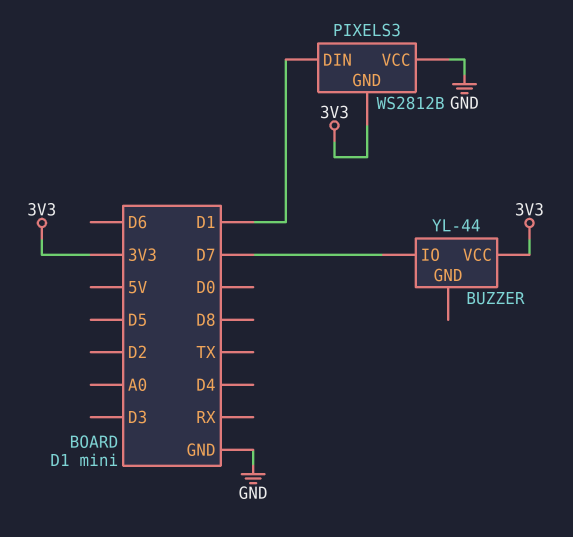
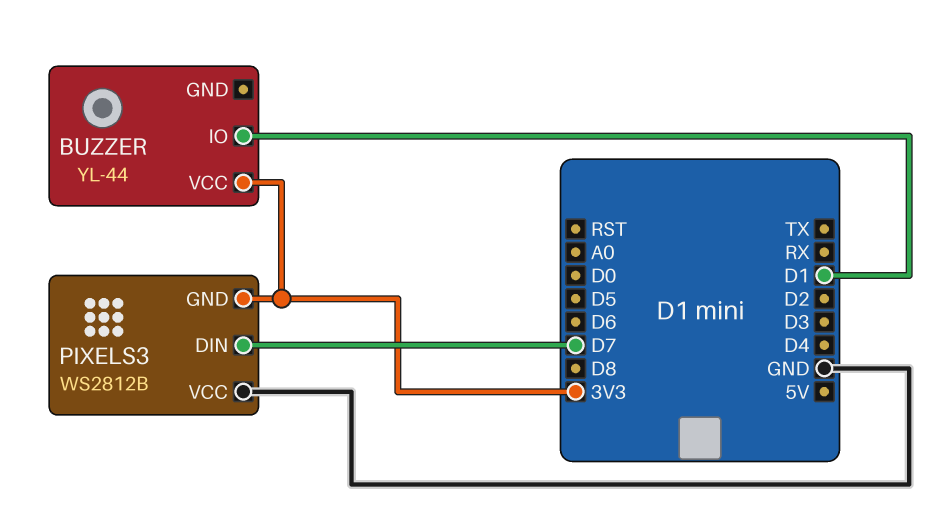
BUZZER pin IO: D7 -> D1
PIXELS3 pin DIN: D1 -> D7

